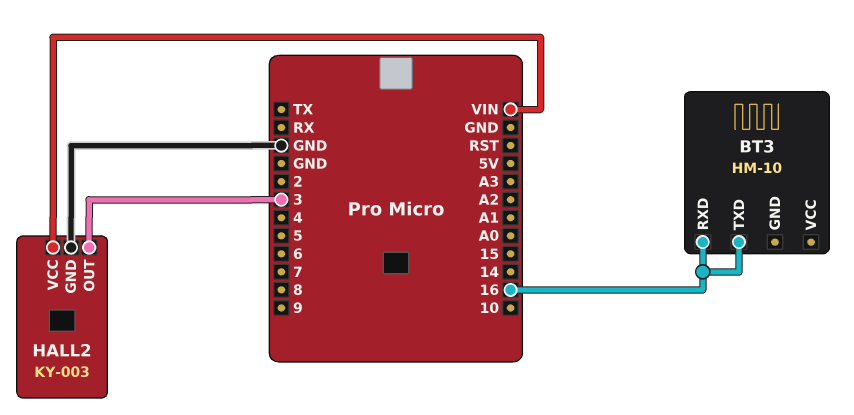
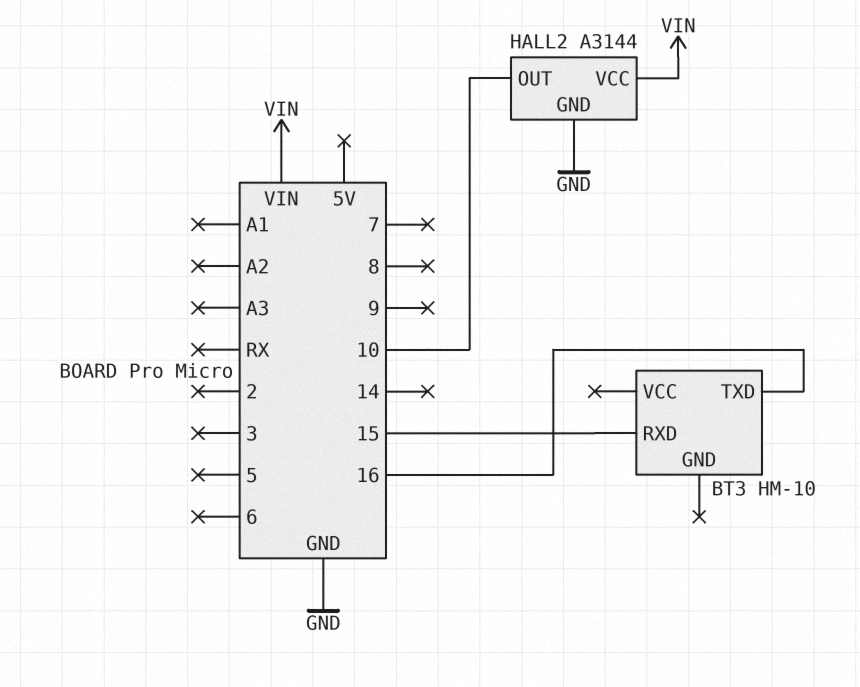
BT3 pin RXD: 16 -> 15
HALL2: KY-003 -> A3144
HALL2 pin OUT: 3 -> 10

